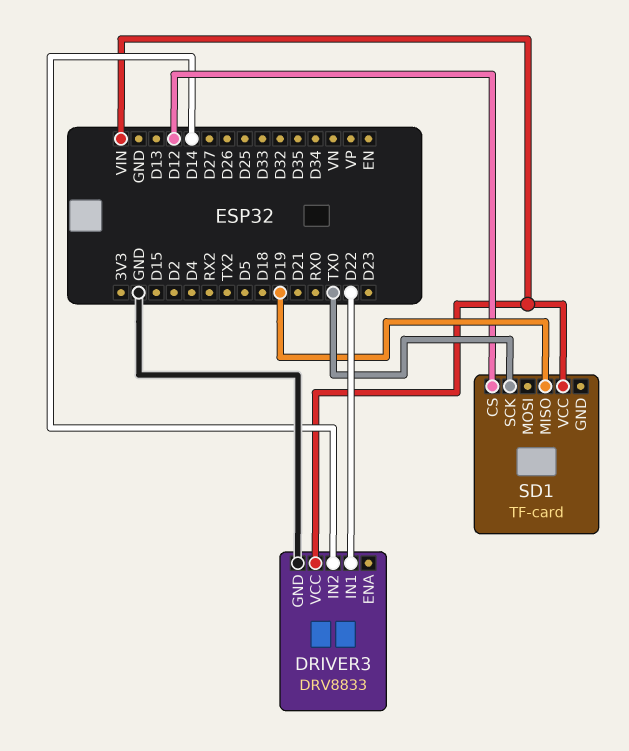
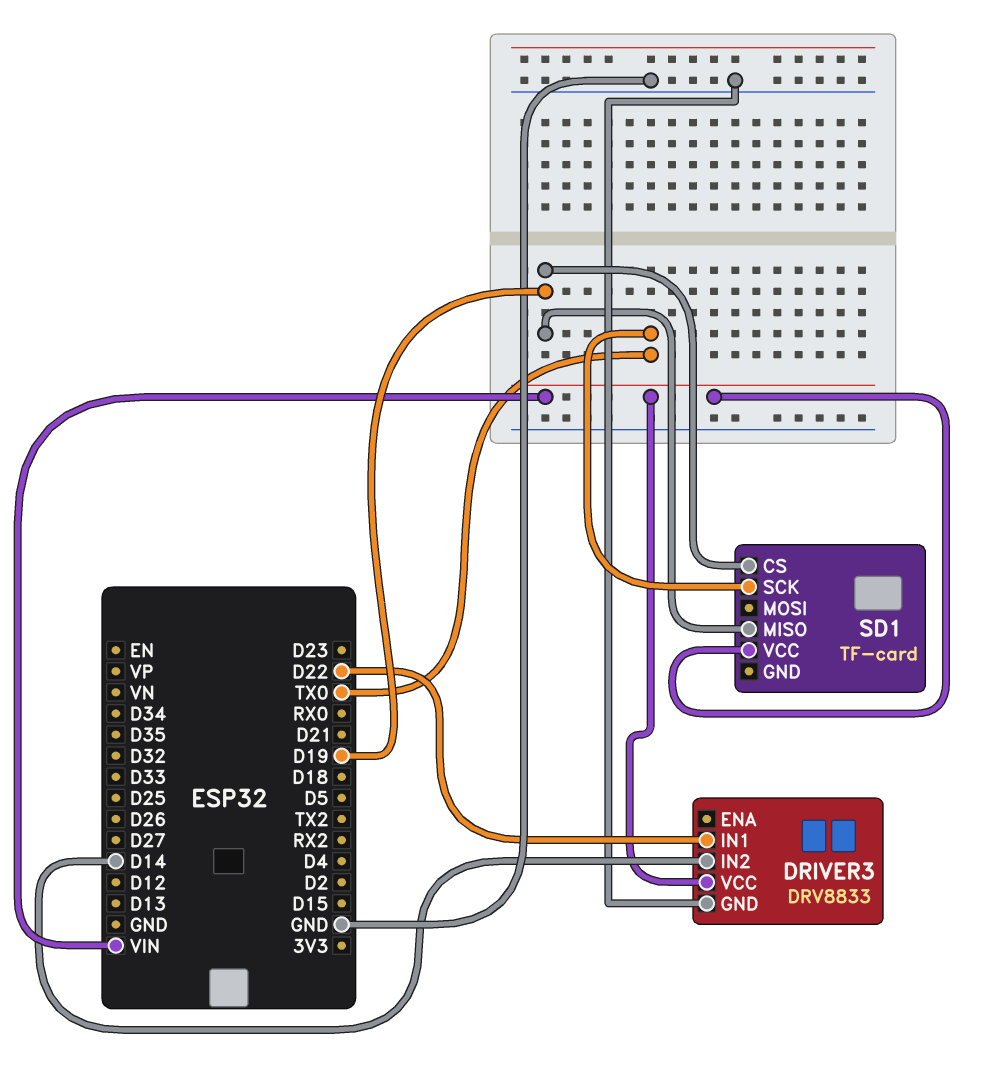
SD1 pin CS: D12 -> D19

